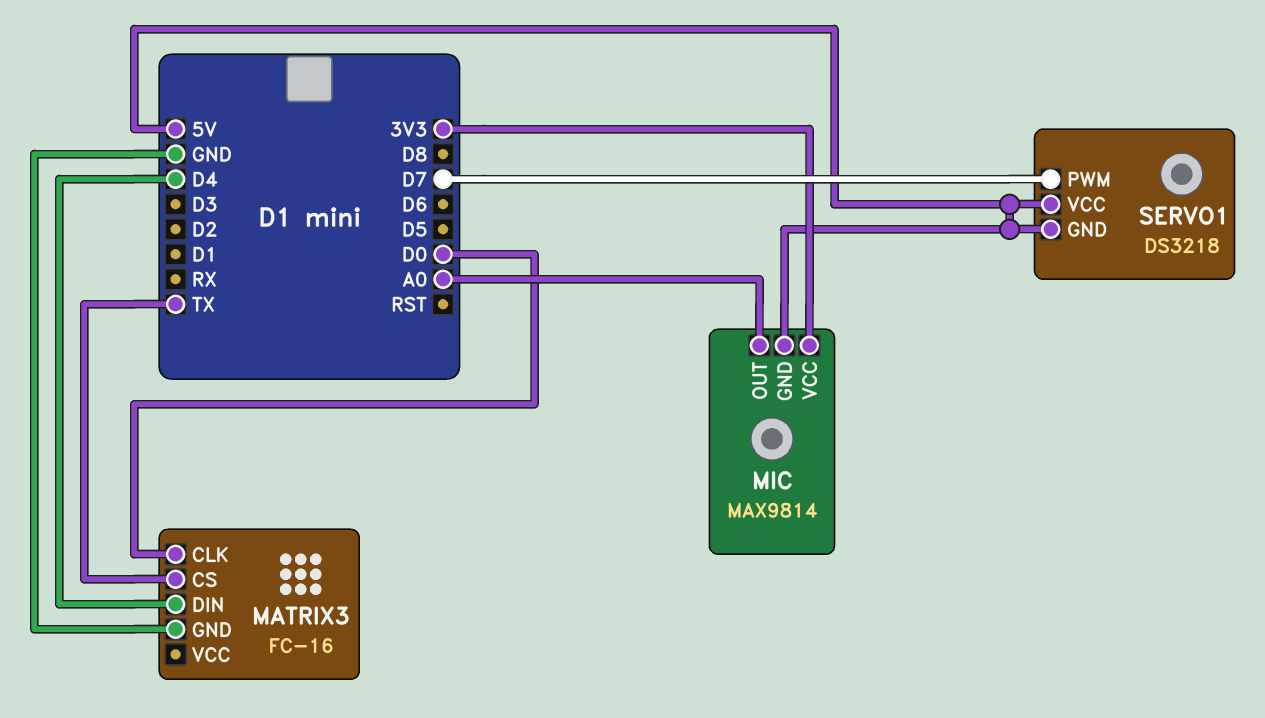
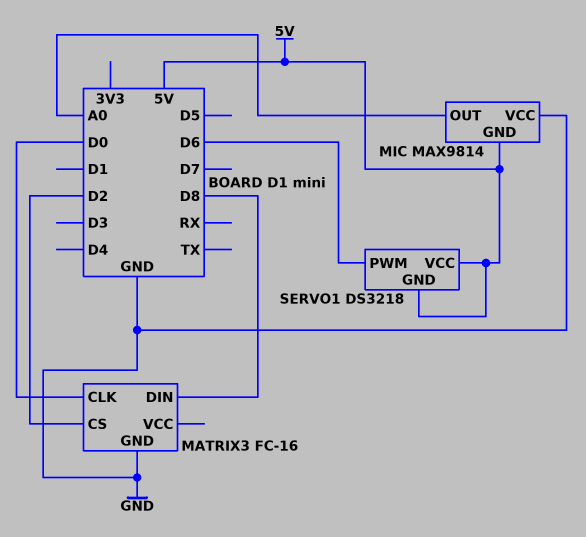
MATRIX3 pin CS: TX -> D2
MATRIX3 pin DIN: D4 -> D8
MIC pin VCC: 3V3 -> GND
SERVO1 pin PWM: D7 -> D6

